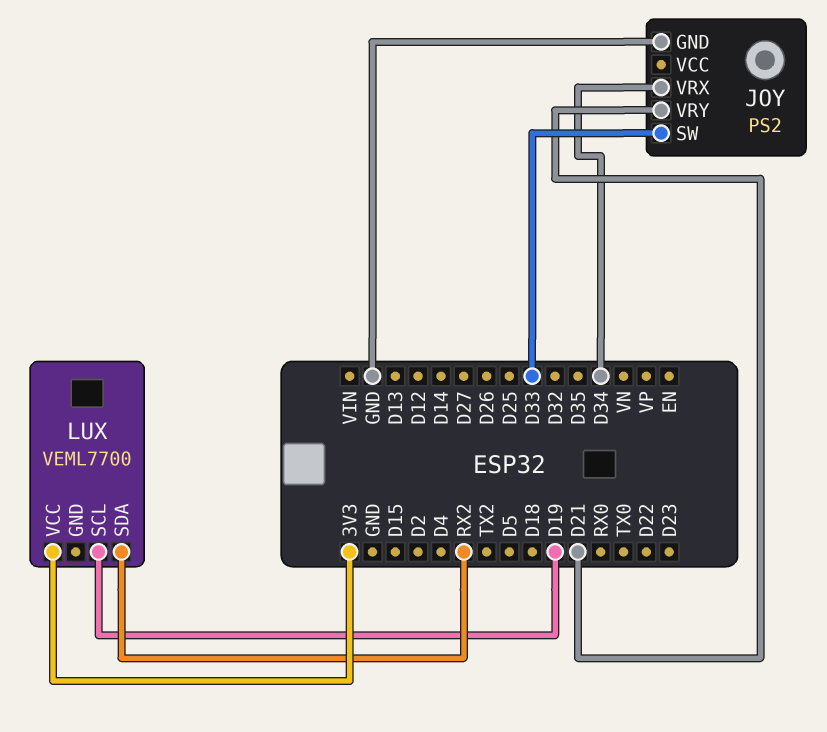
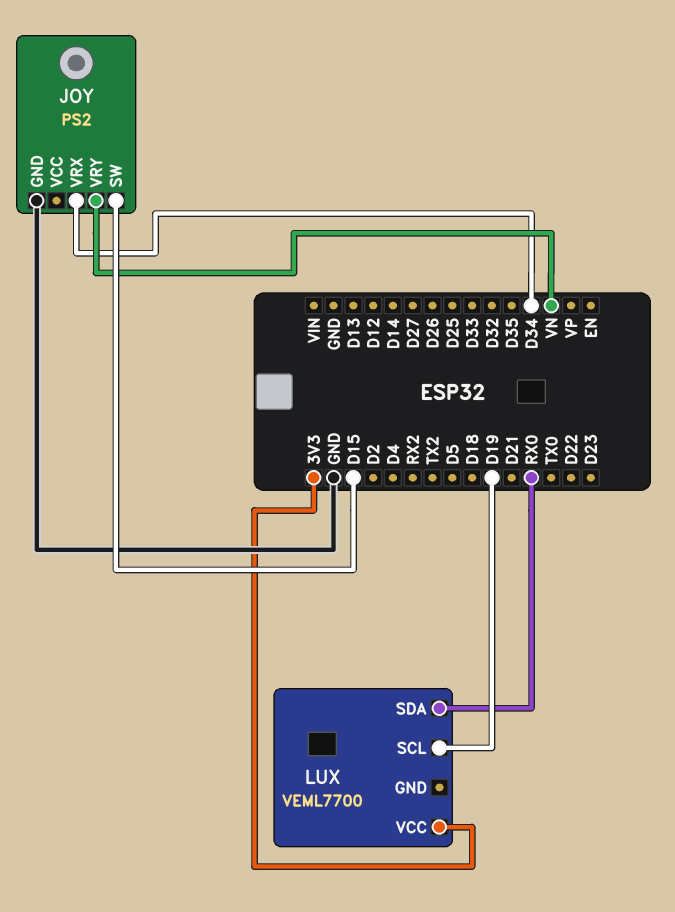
JOY pin SW: D33 -> D15
JOY pin VRY: D21 -> VN
LUX pin SDA: RX2 -> RX0

